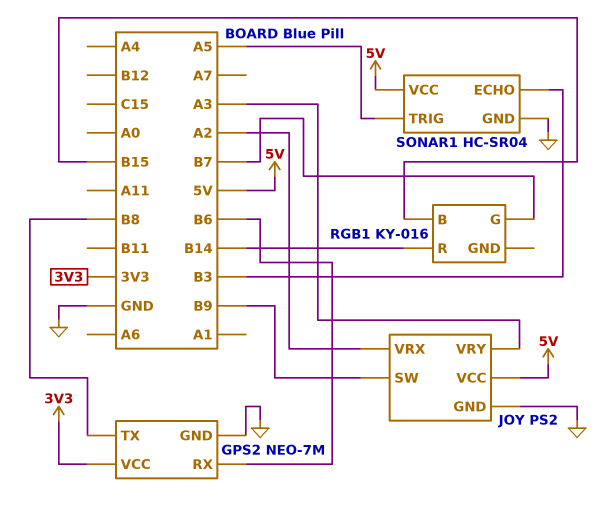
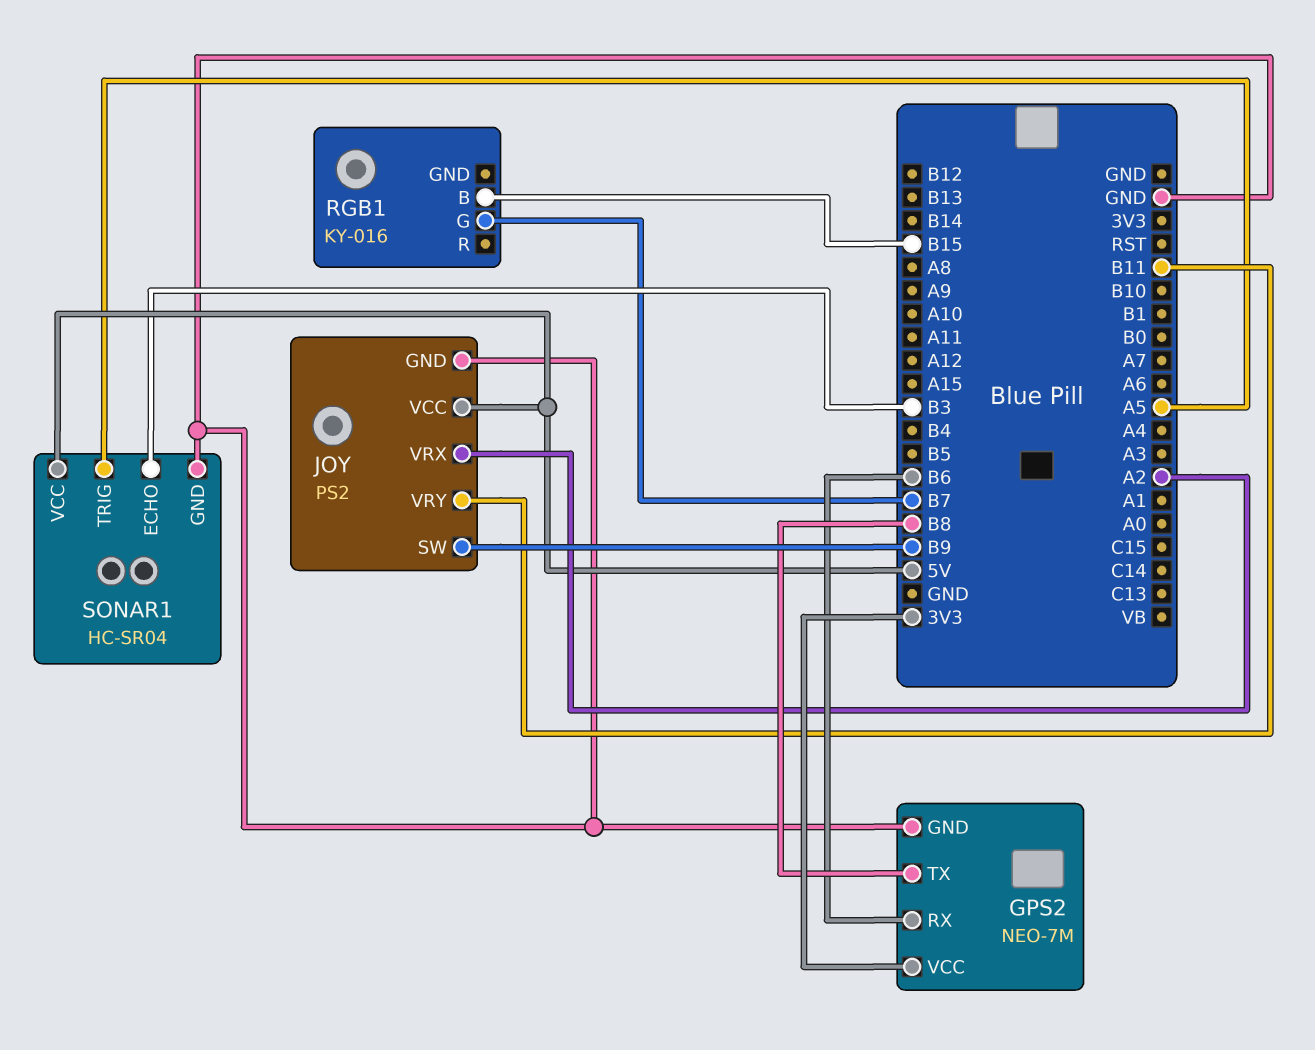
JOY pin VRY: A3 -> B11
RGB1 pin R: B14 -> none

